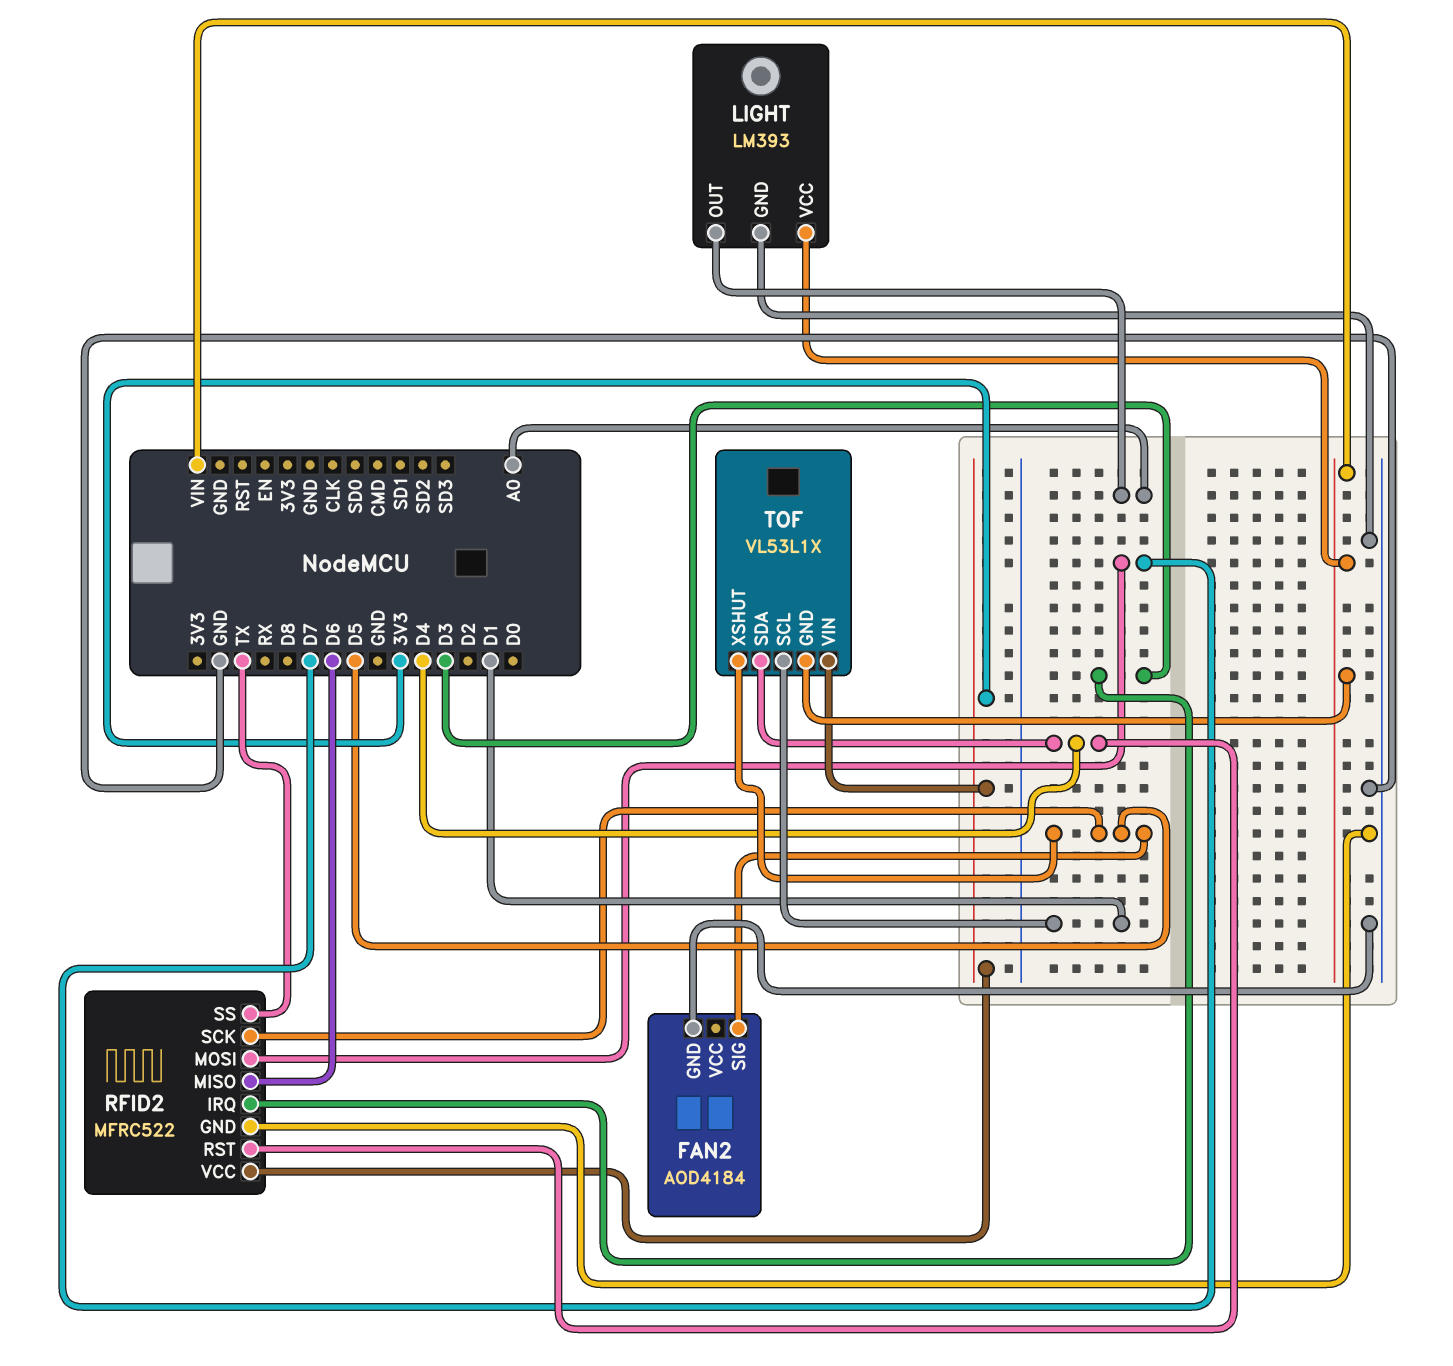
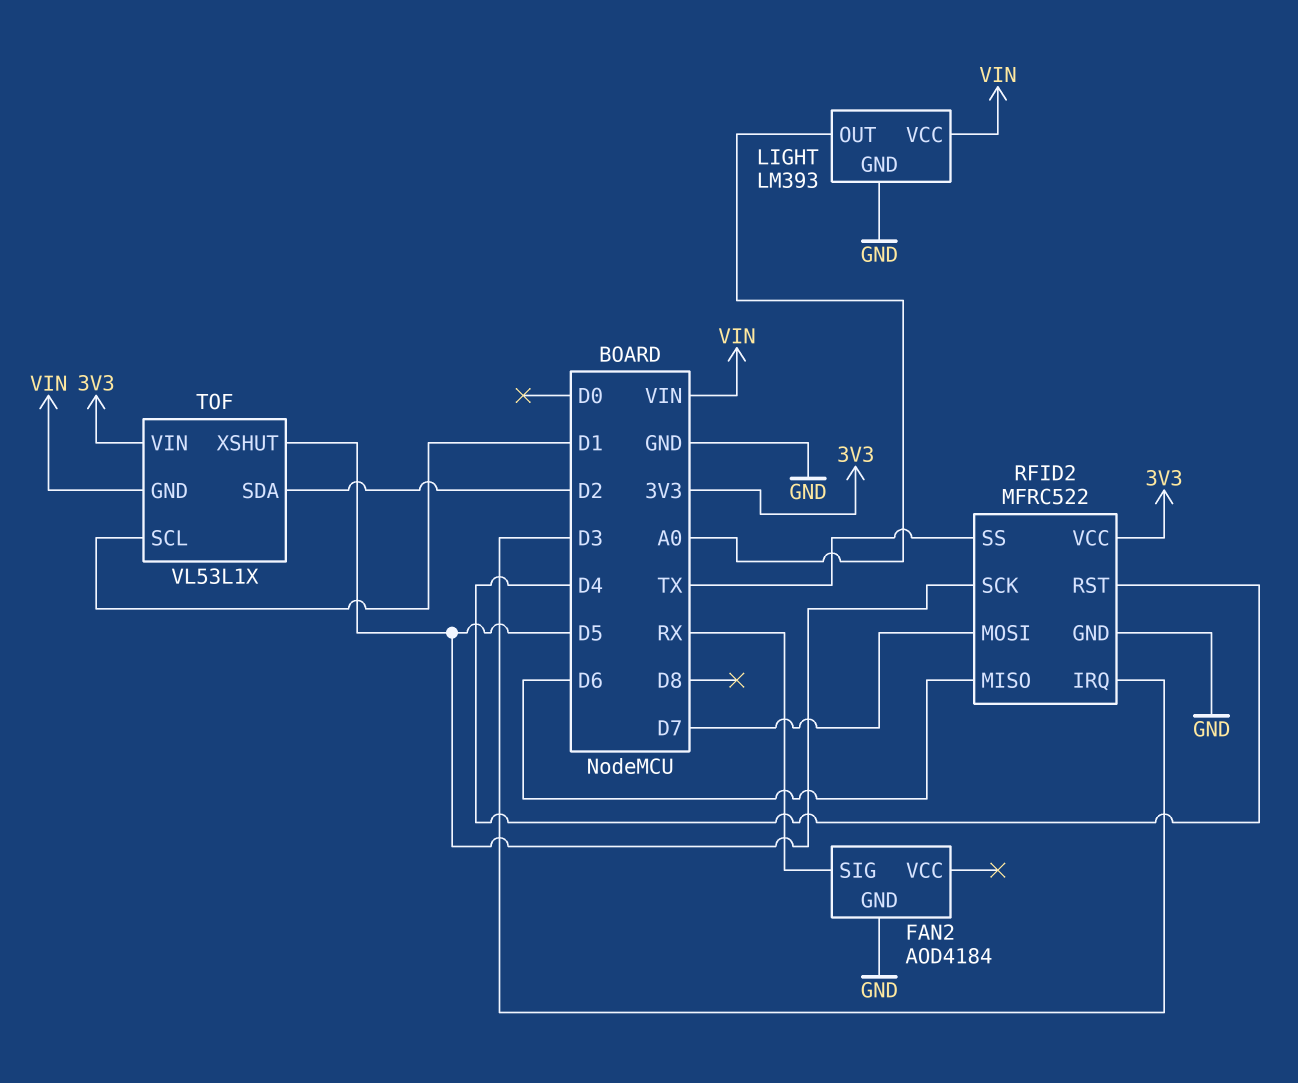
FAN2 pin SIG: D5 -> RX
TOF pin SDA: D4 -> D2

